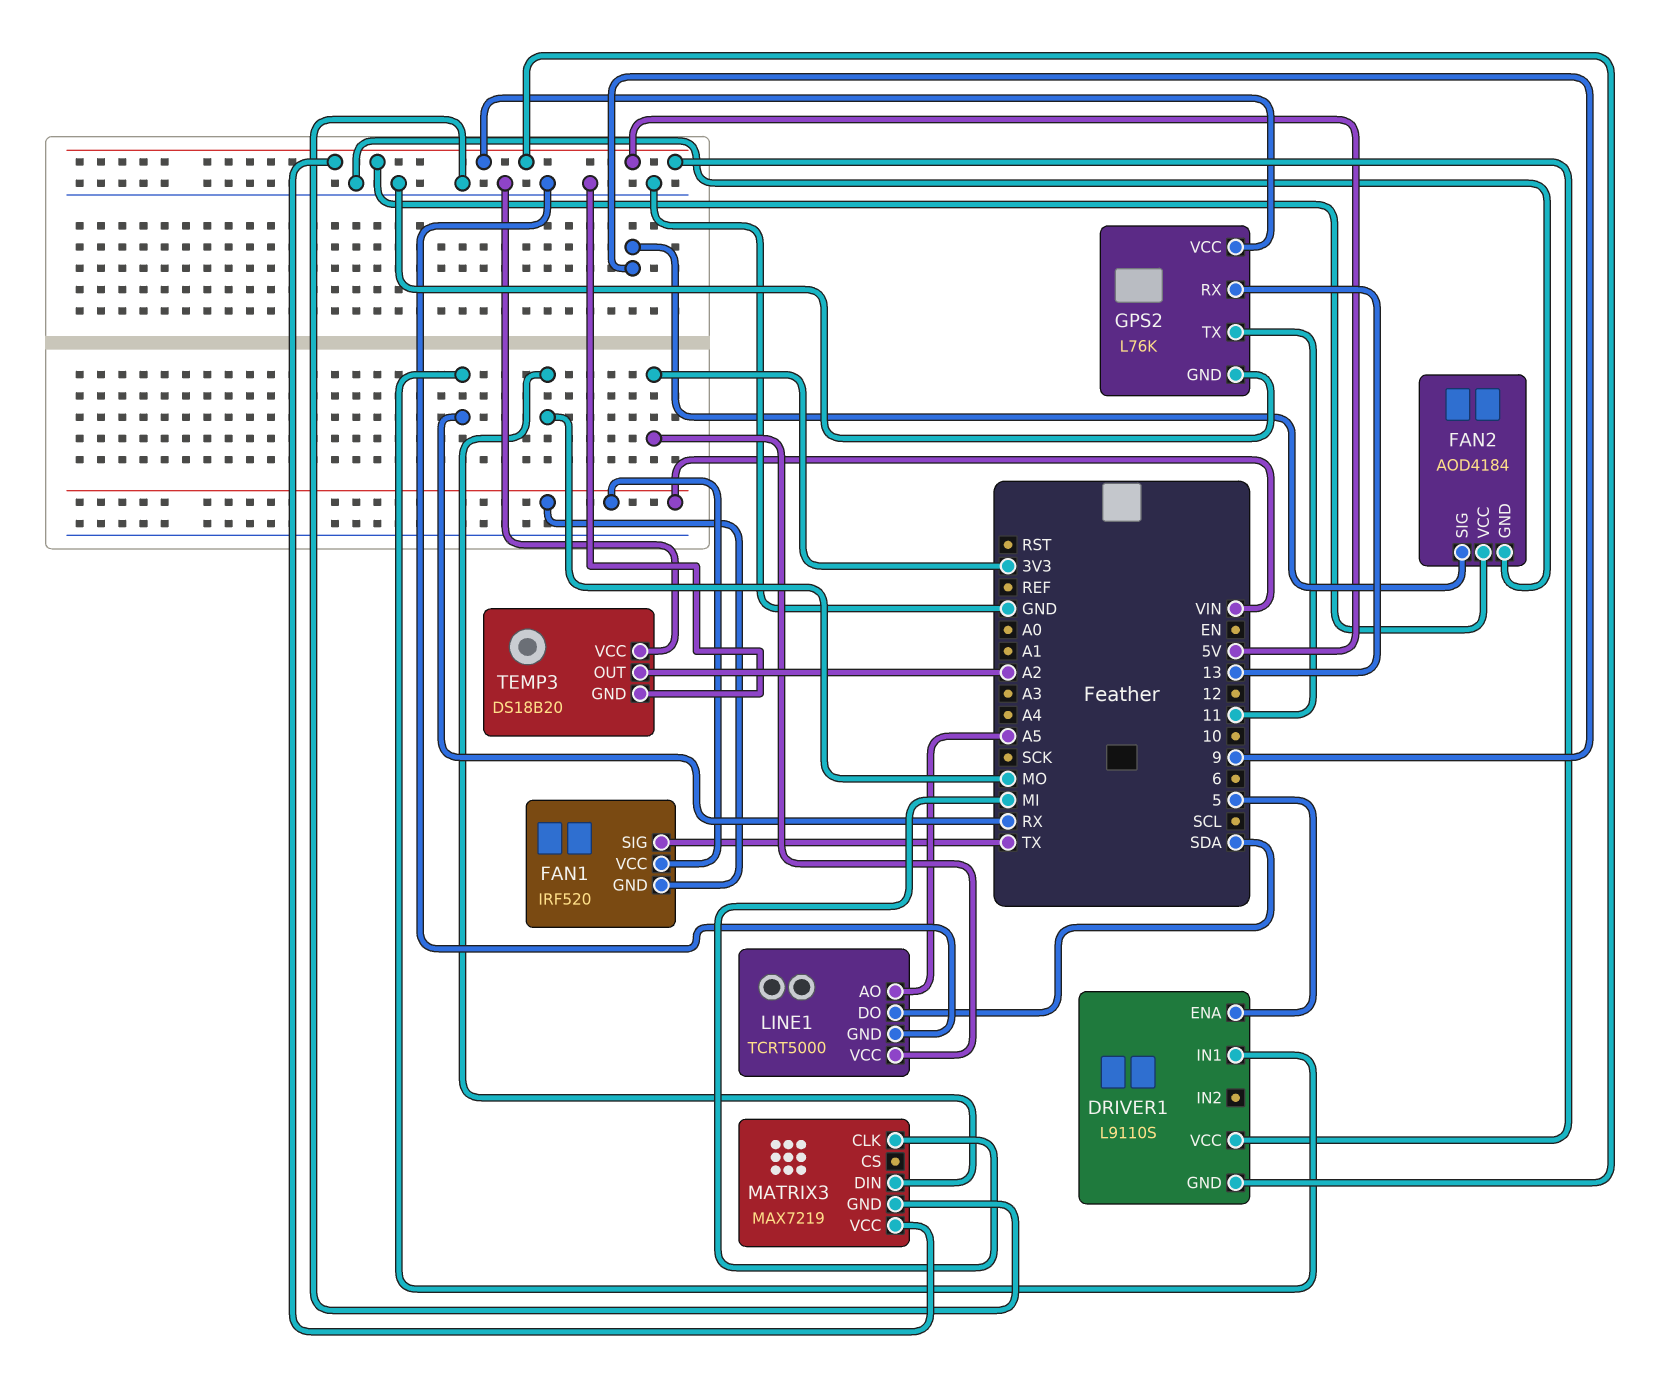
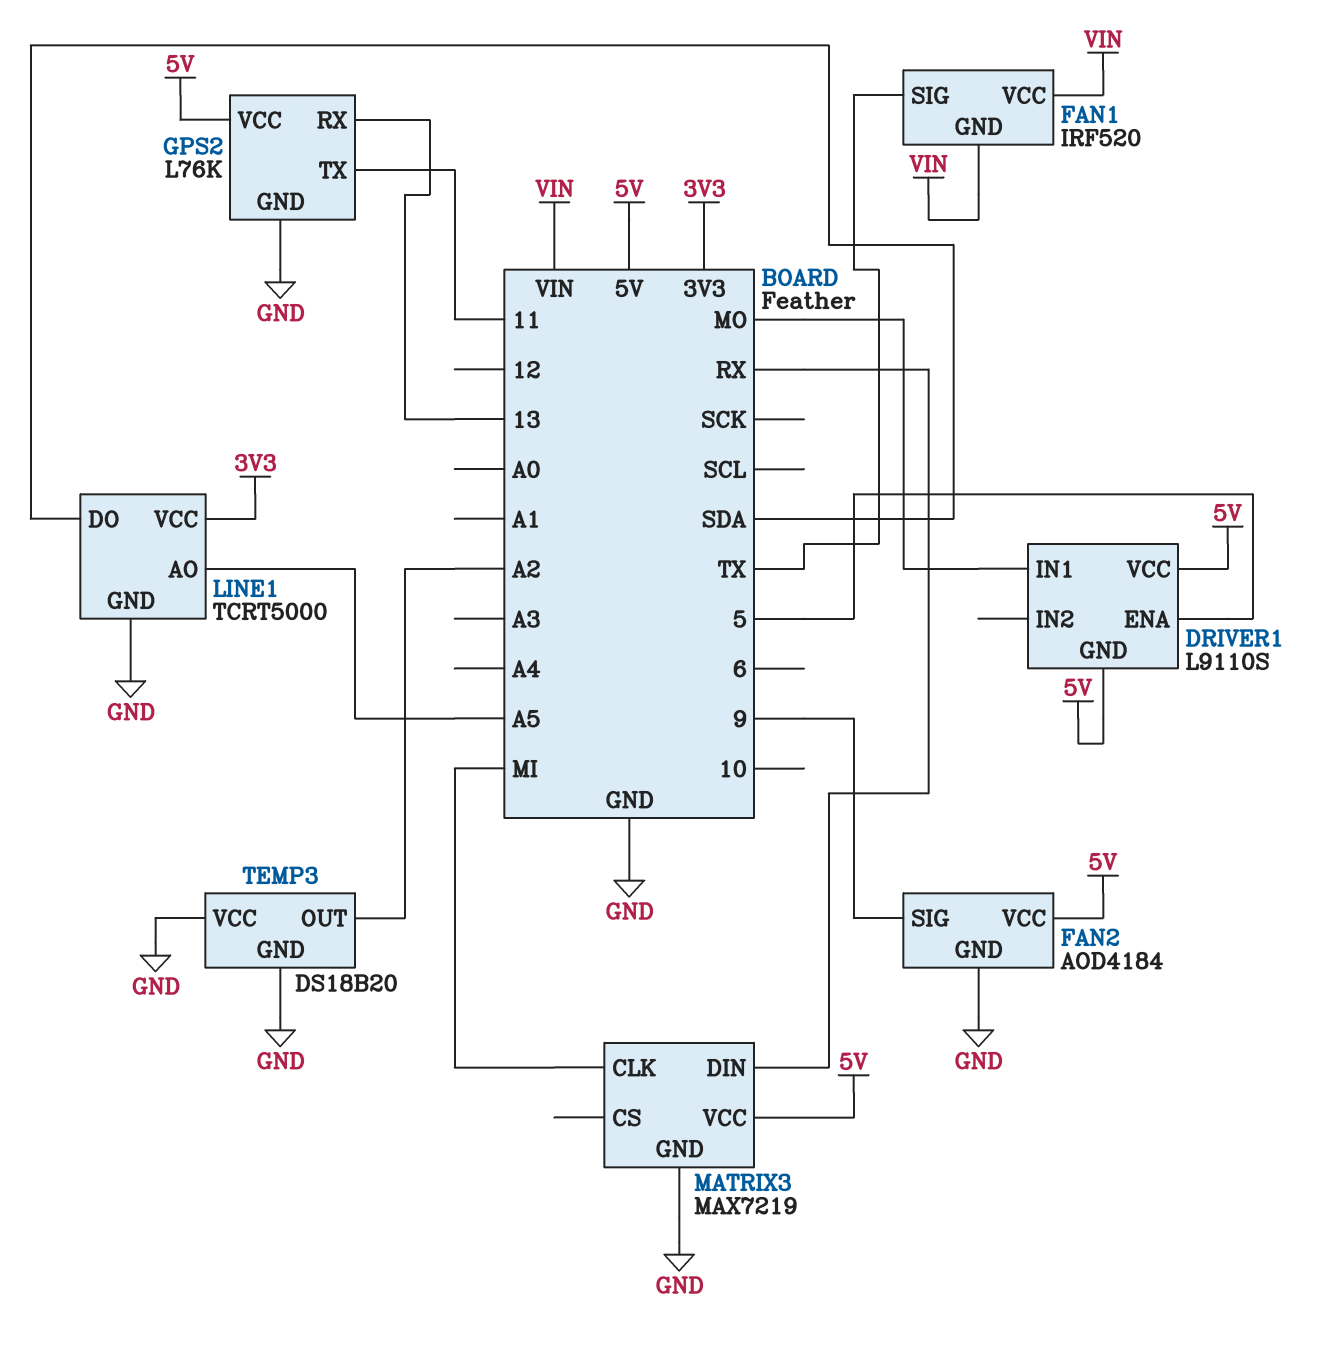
DRIVER1 pin IN1: RX -> MO
MATRIX3 pin DIN: MO -> RX

